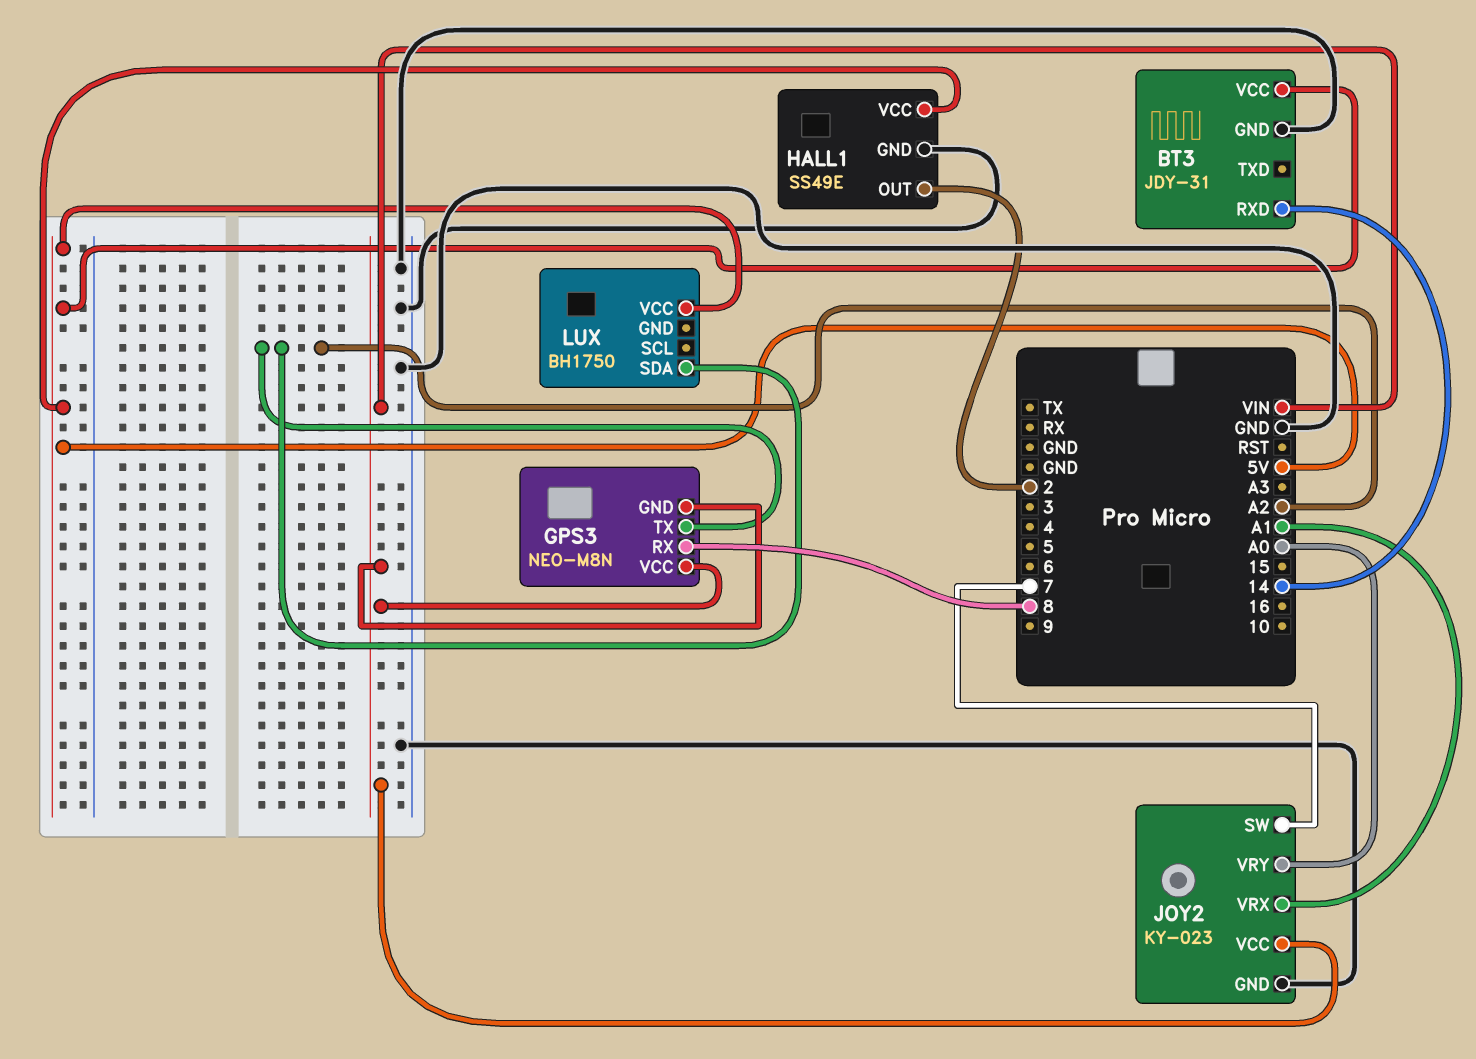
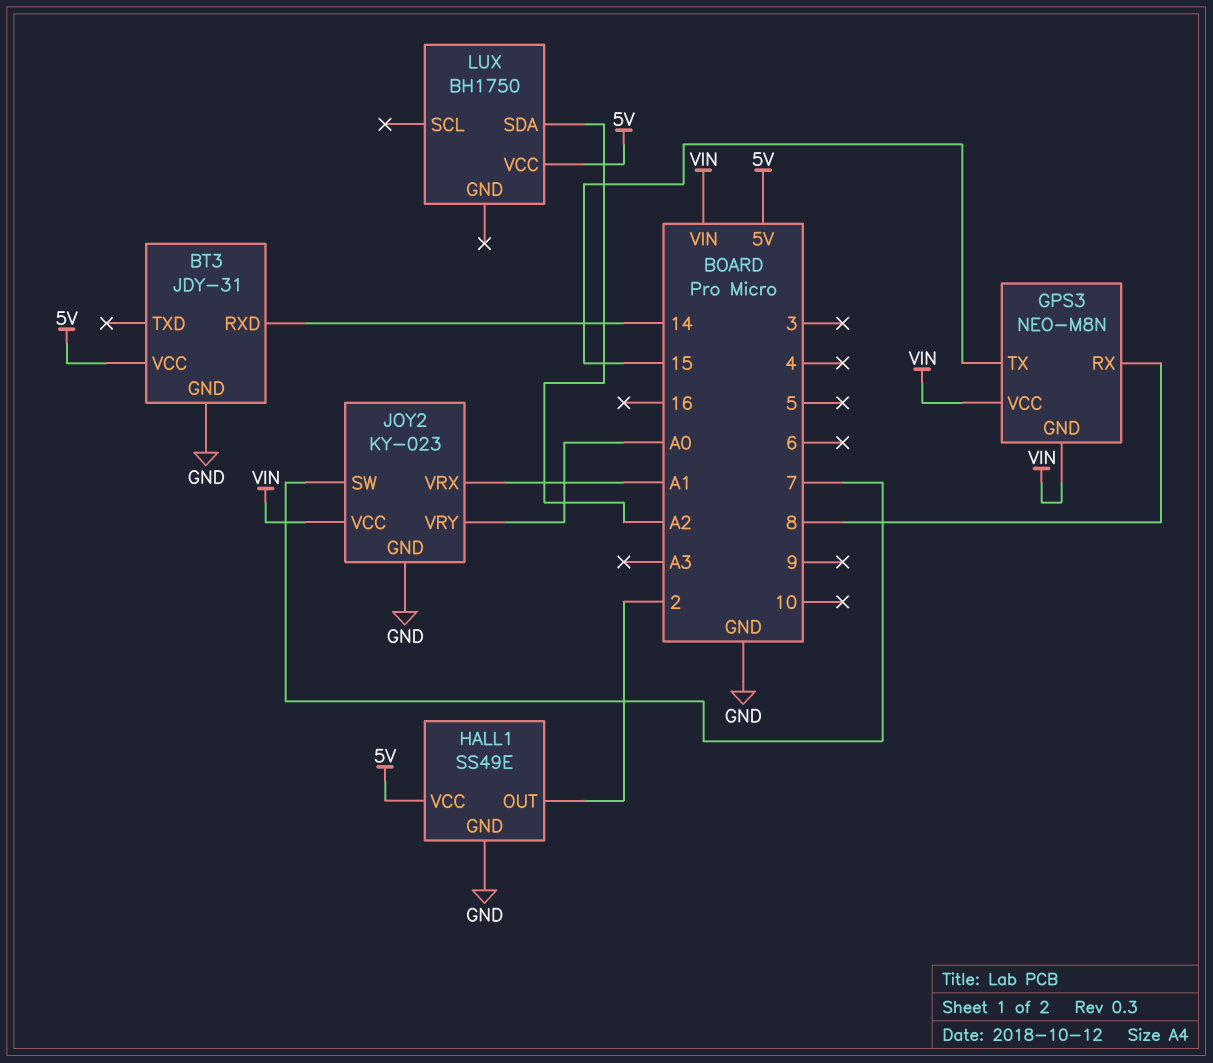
GPS3 pin TX: A2 -> 15

